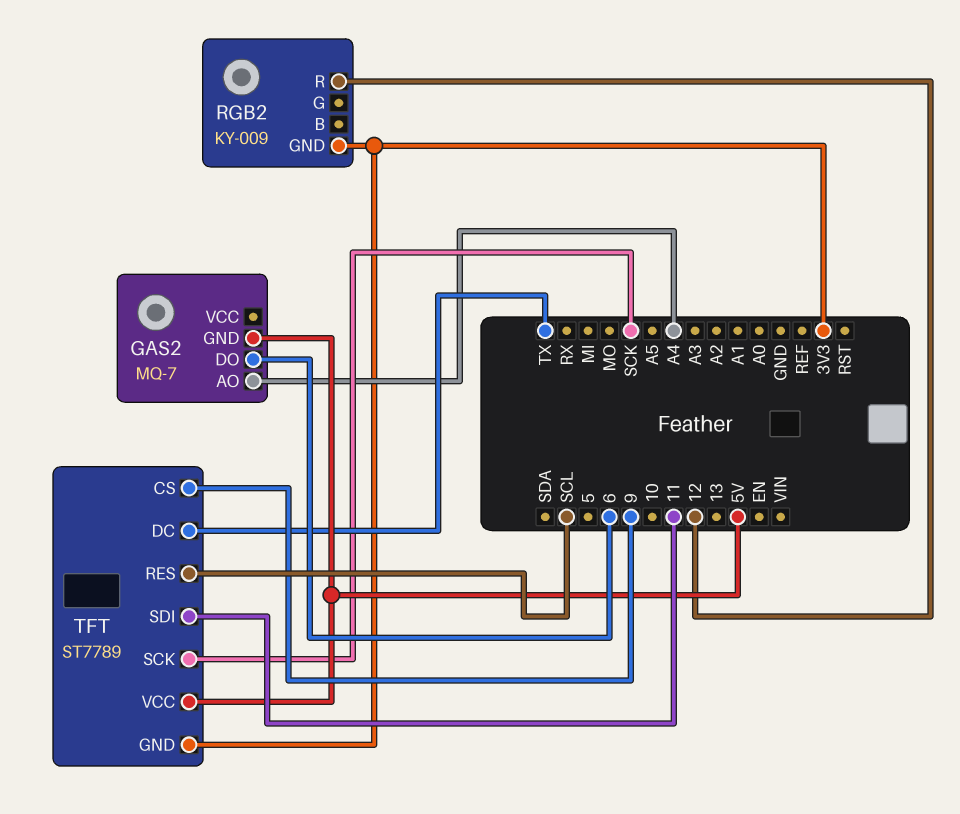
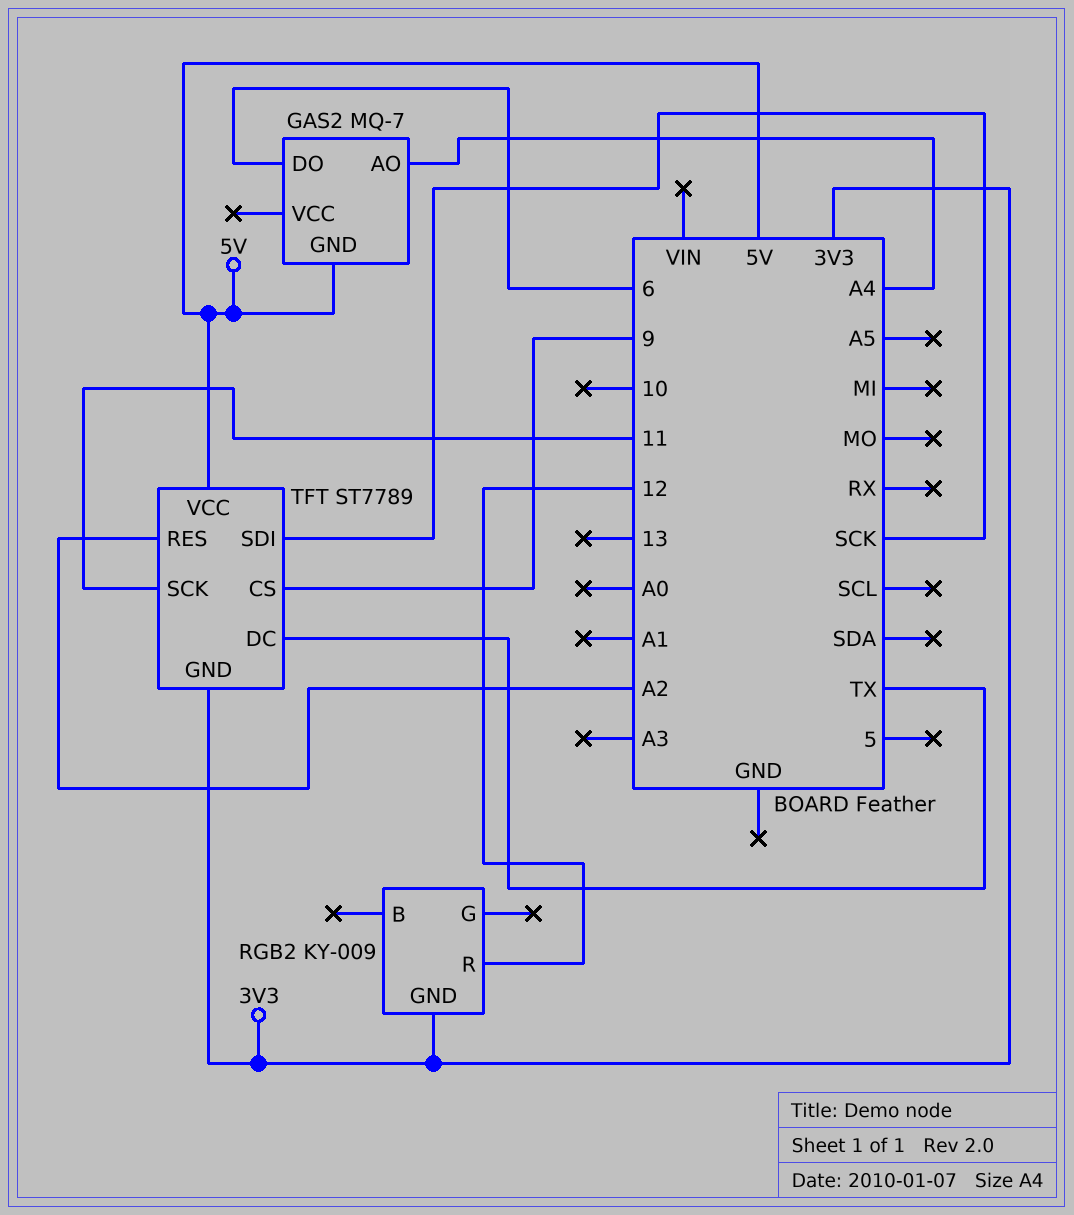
TFT pin RES: SCL -> A2
TFT pin SCK: SCK -> 11
TFT pin SDI: 11 -> SCK

